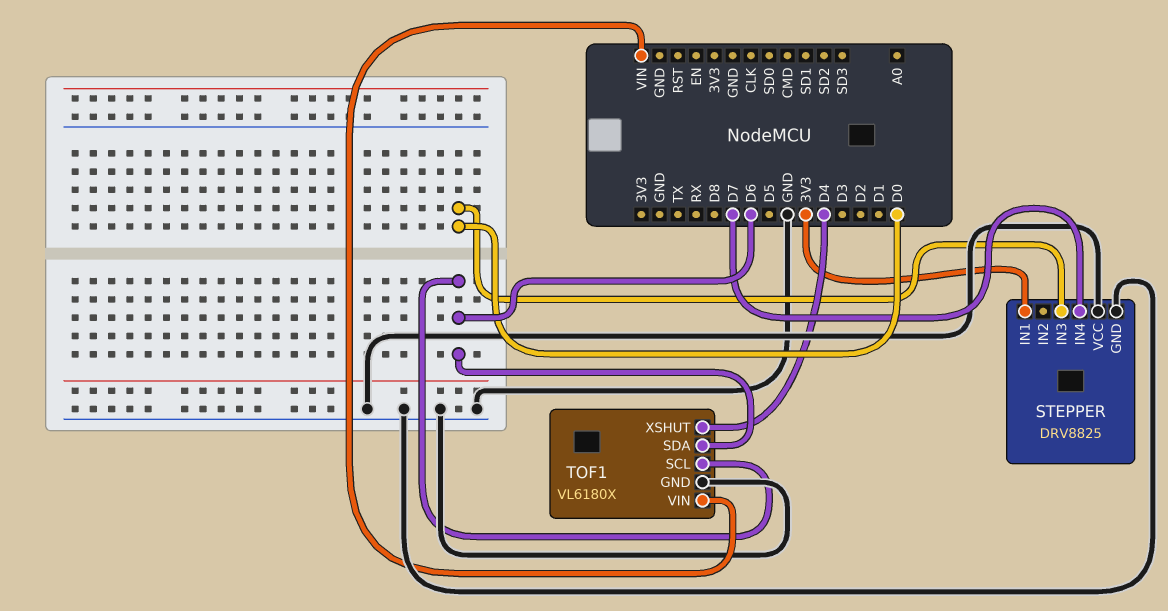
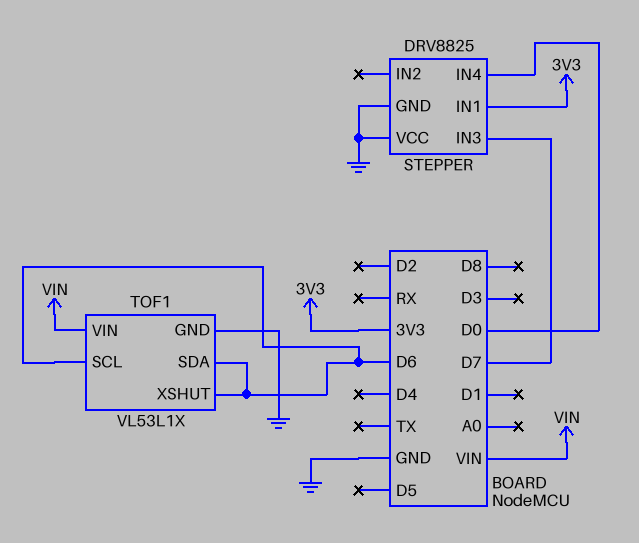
STEPPER pin IN3: D0 -> D7
STEPPER pin IN4: D7 -> D0
TOF1: VL6180X -> VL53L1X
TOF1 pin XSHUT: D4 -> D6

